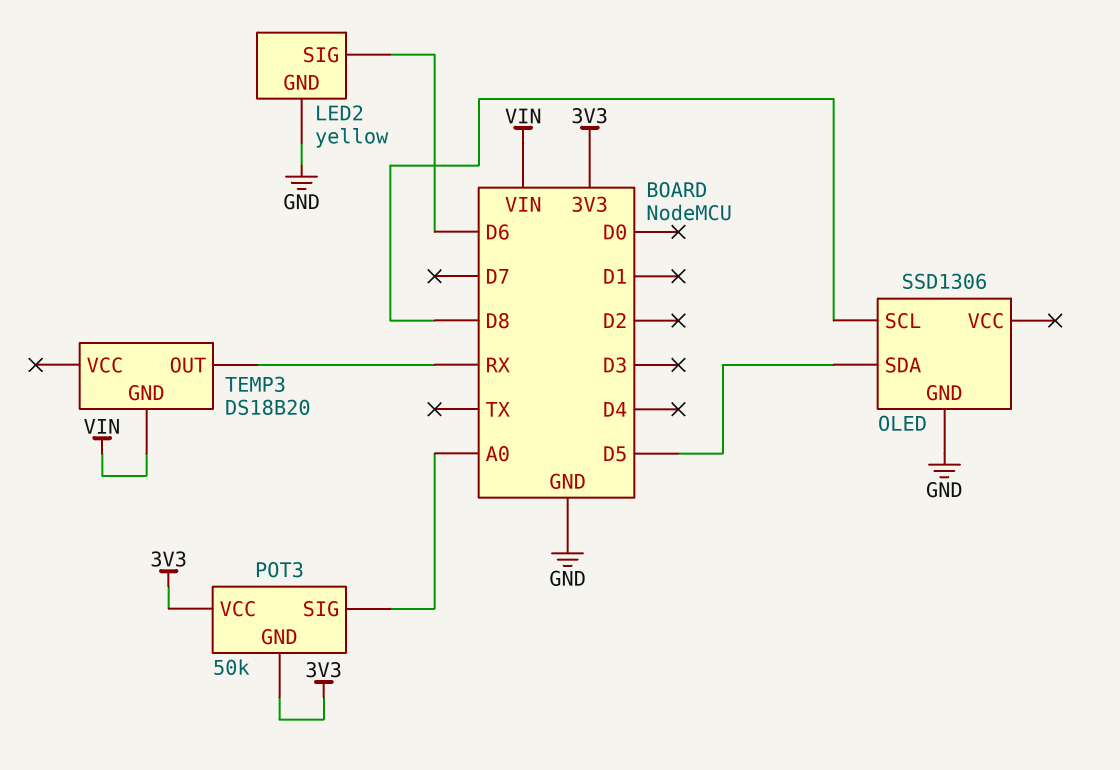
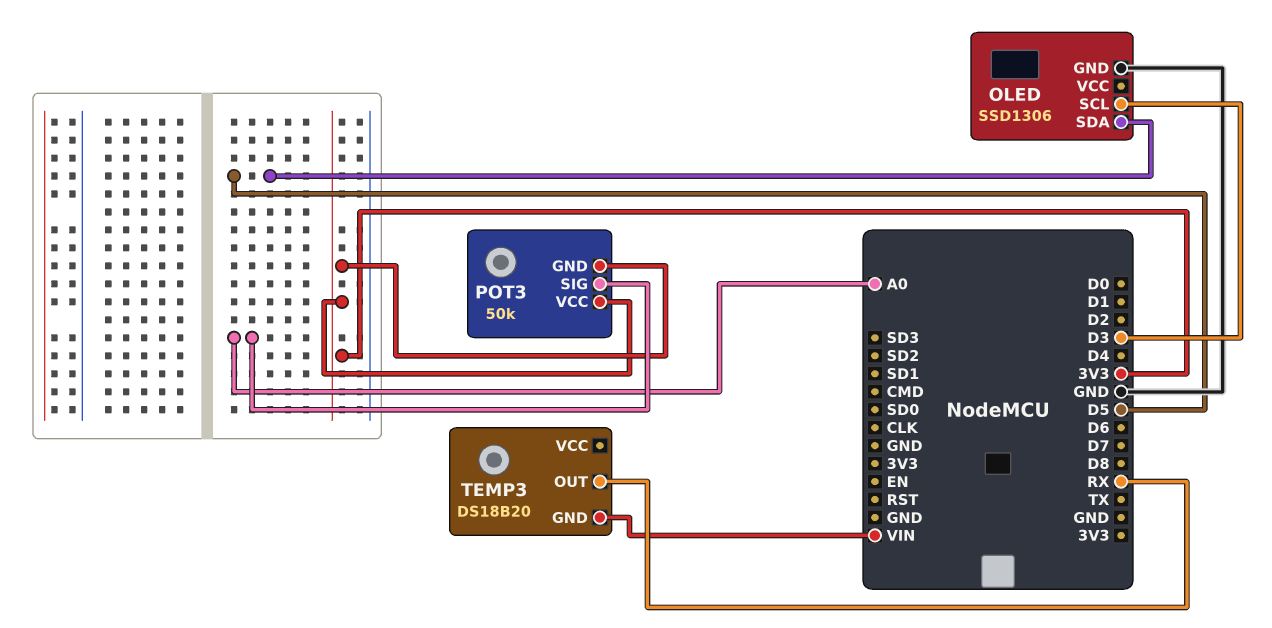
LED2: yellow -> none
LED2 pin GND: GND -> none
LED2 pin SIG: D6 -> none
OLED pin SCL: D8 -> D3

